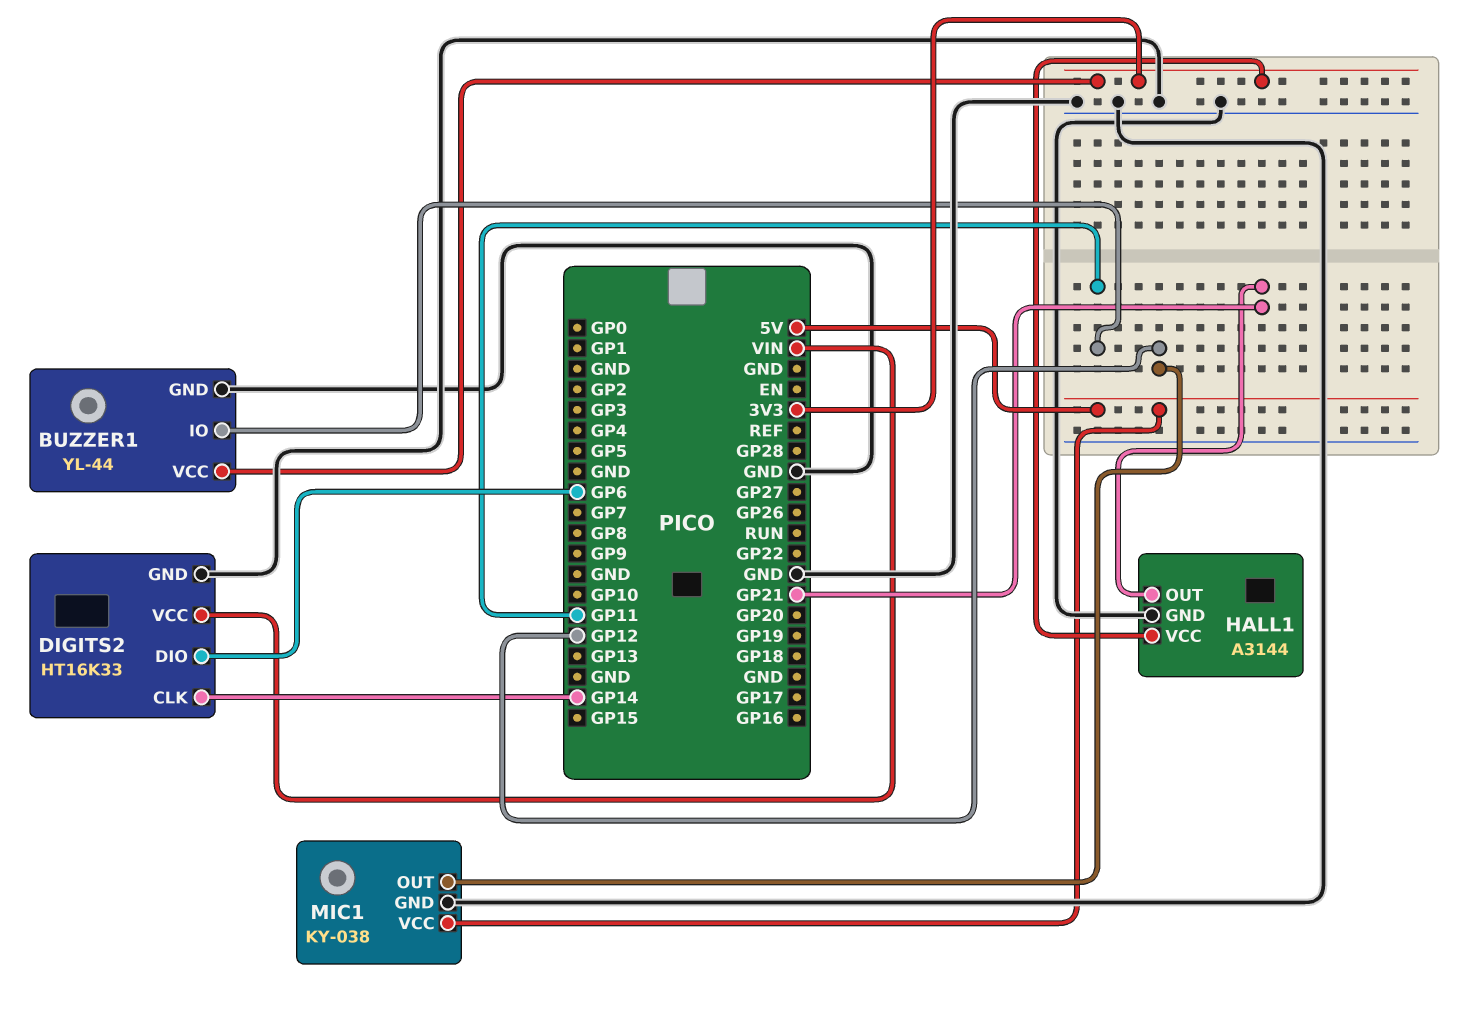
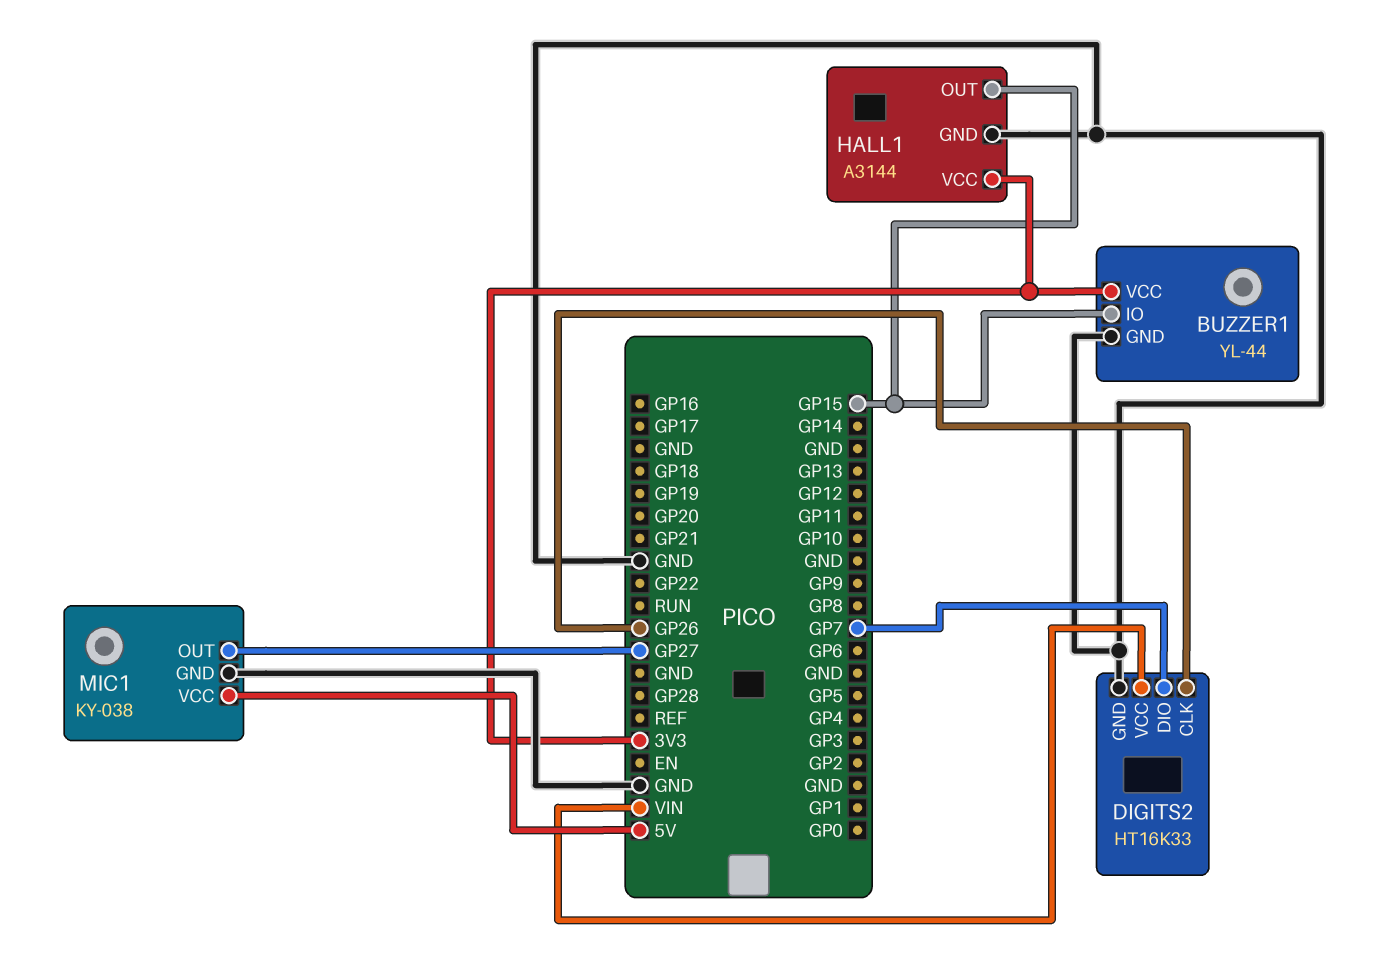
BUZZER1 pin IO: GP11 -> GP15
DIGITS2 pin CLK: GP14 -> GP26
DIGITS2 pin DIO: GP6 -> GP7
HALL1 pin OUT: GP21 -> GP15
MIC1 pin OUT: GP12 -> GP27

